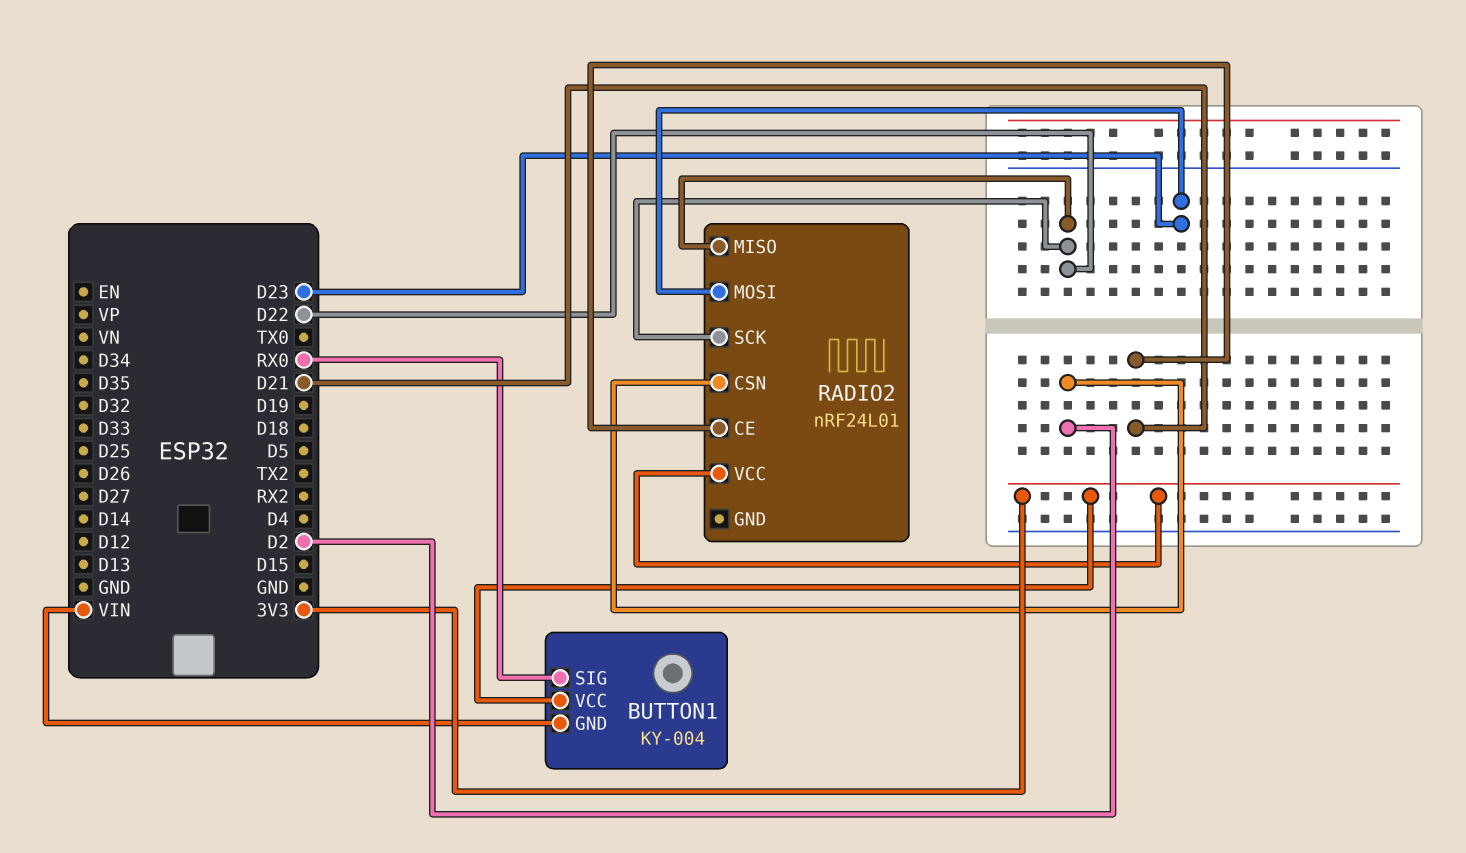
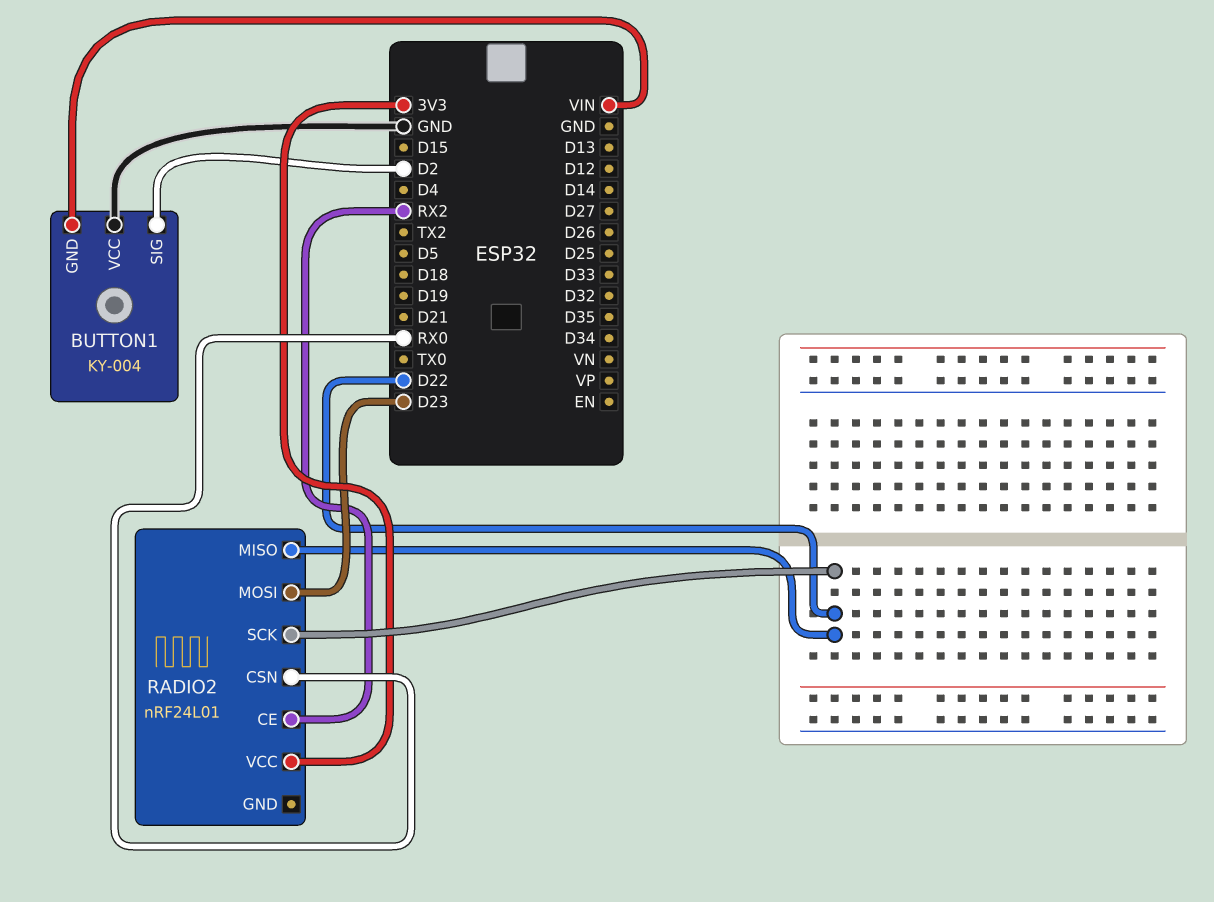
BUTTON1 pin SIG: RX0 -> D2
BUTTON1 pin VCC: 3V3 -> GND
RADIO2 pin CE: D21 -> RX2
RADIO2 pin CSN: D2 -> RX0

